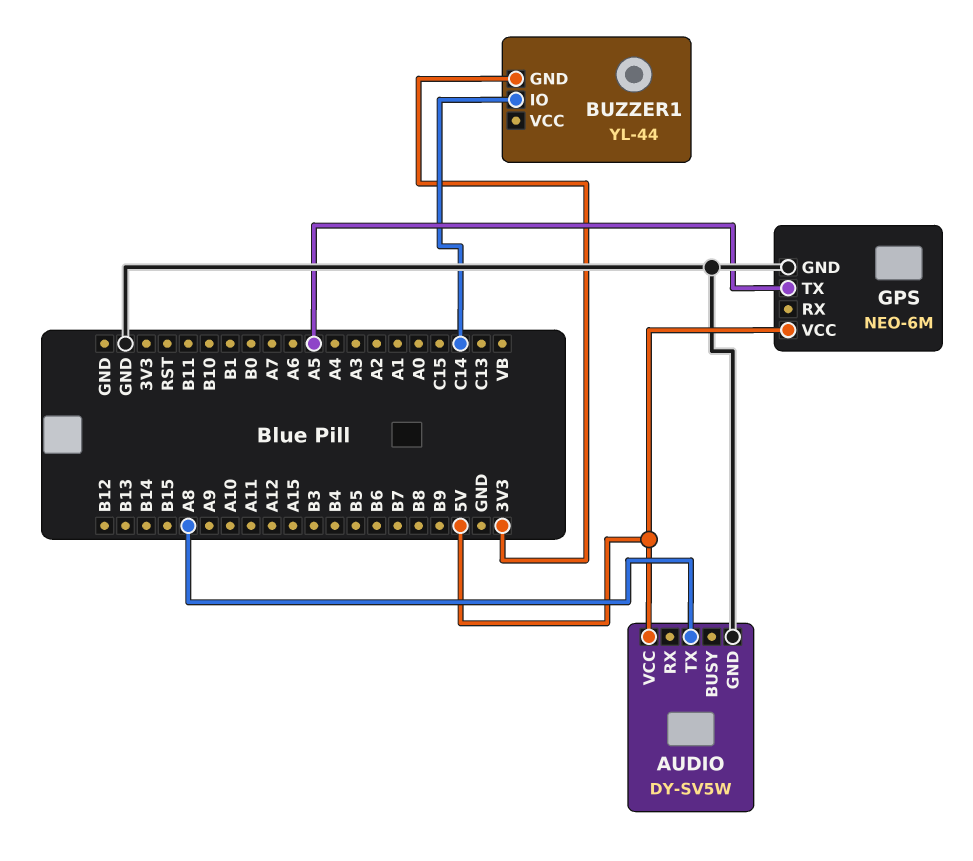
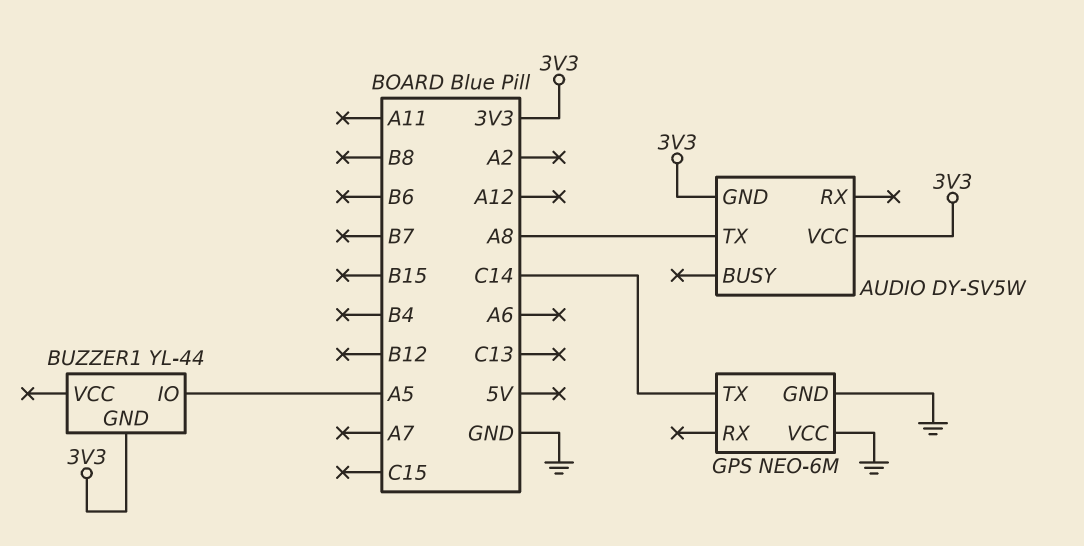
AUDIO pin GND: GND -> 3V3
AUDIO pin VCC: 5V -> 3V3
BUZZER1 pin IO: C14 -> A5
GPS pin TX: A5 -> C14
GPS pin VCC: 5V -> GND

